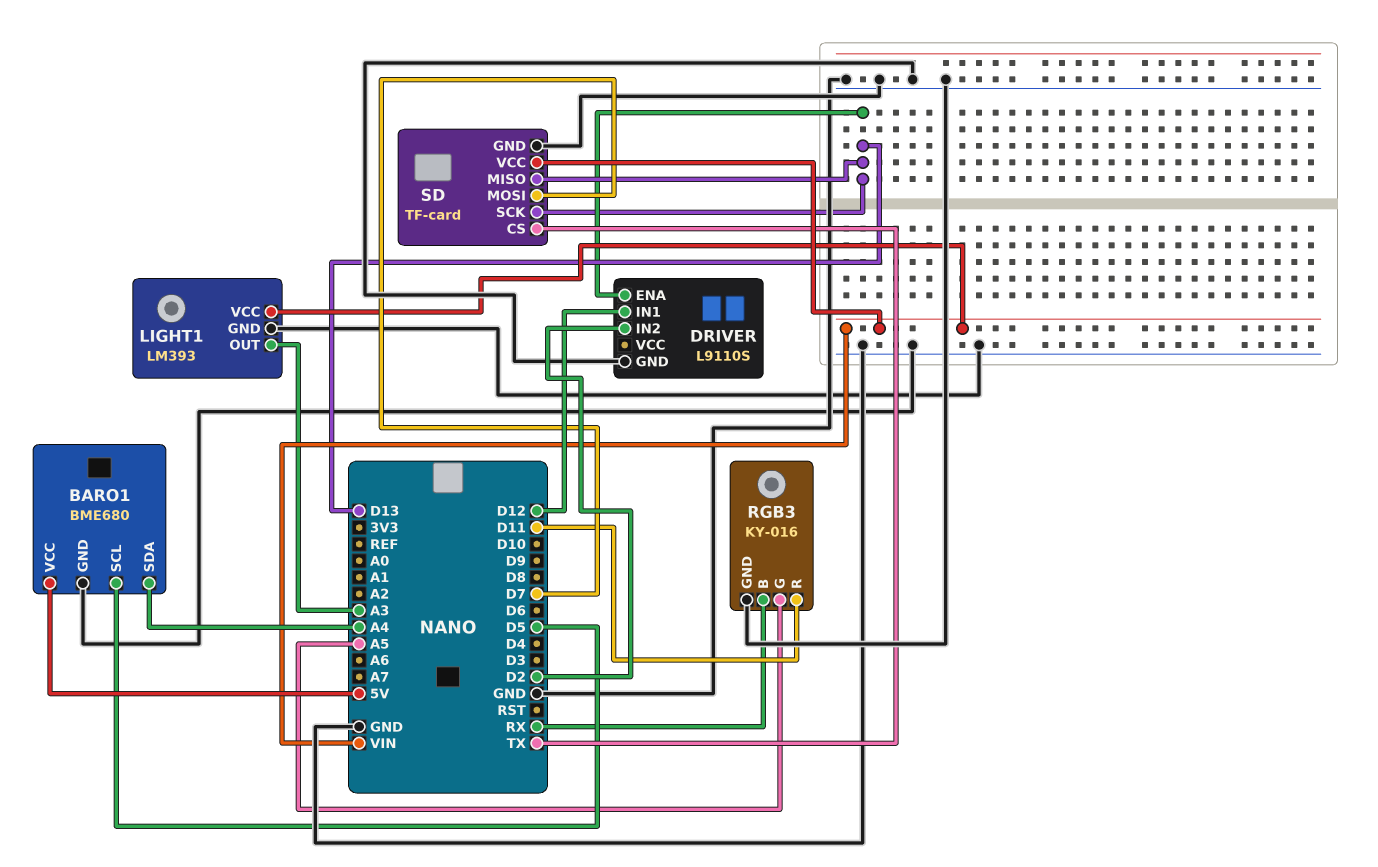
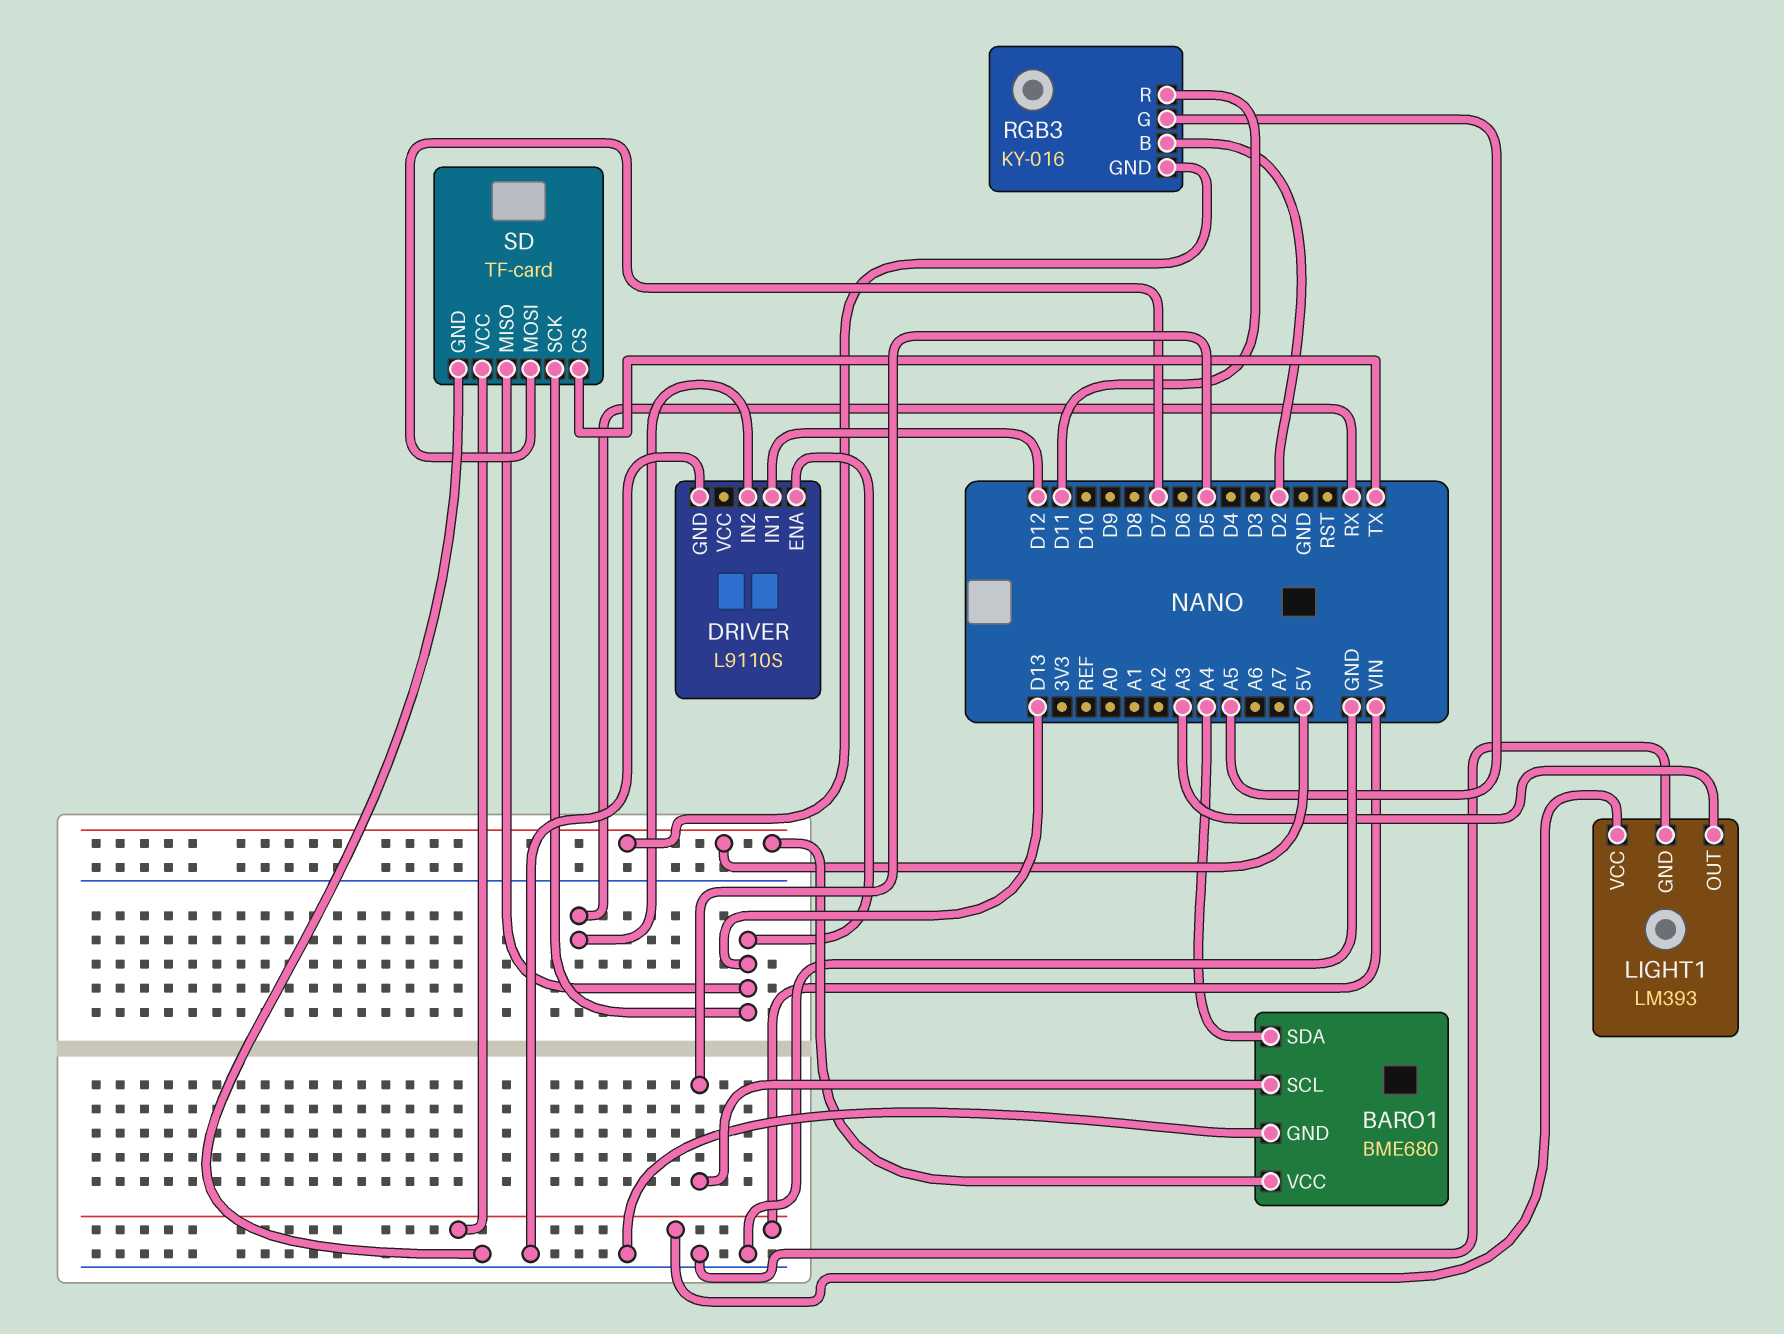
DRIVER pin IN2: D2 -> RX
RGB3 pin B: RX -> D2
RGB3 pin GND: GND -> 5V

